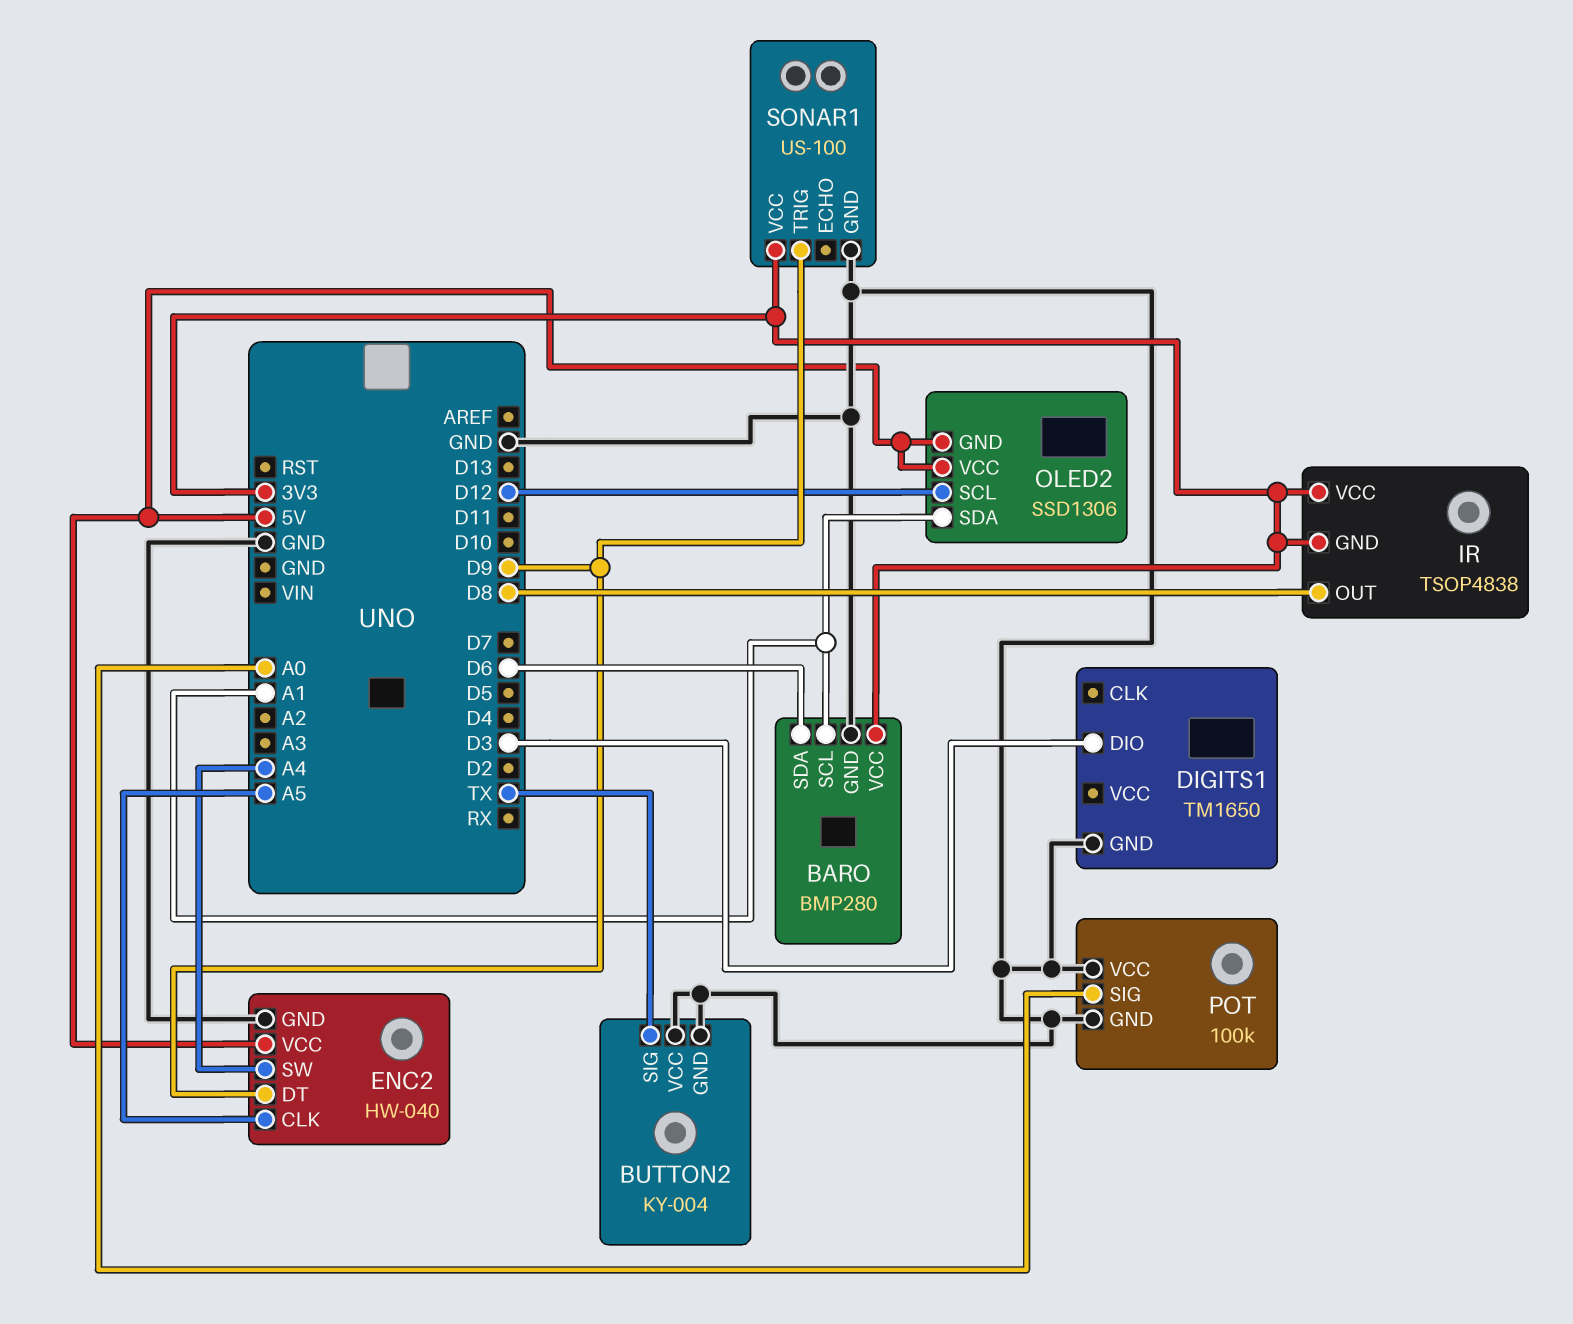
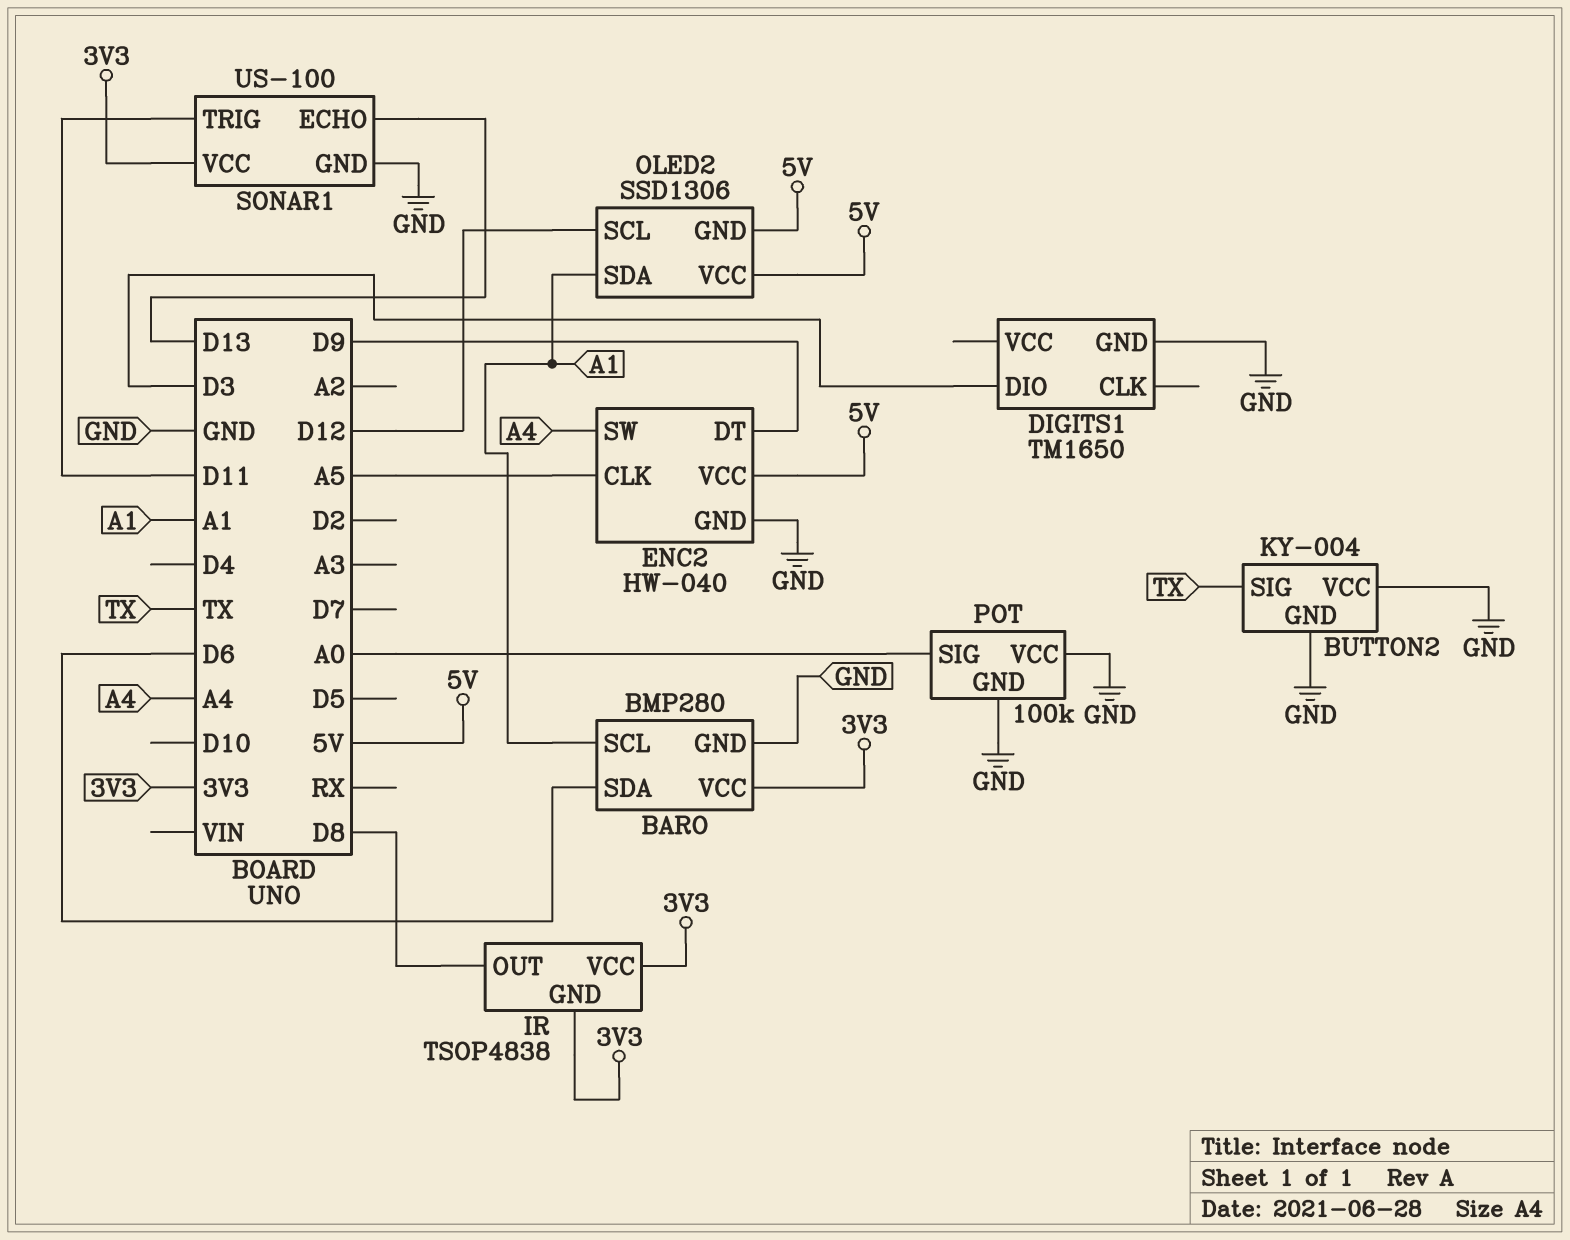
SONAR1 pin ECHO: none -> D13
SONAR1 pin TRIG: D9 -> D11

